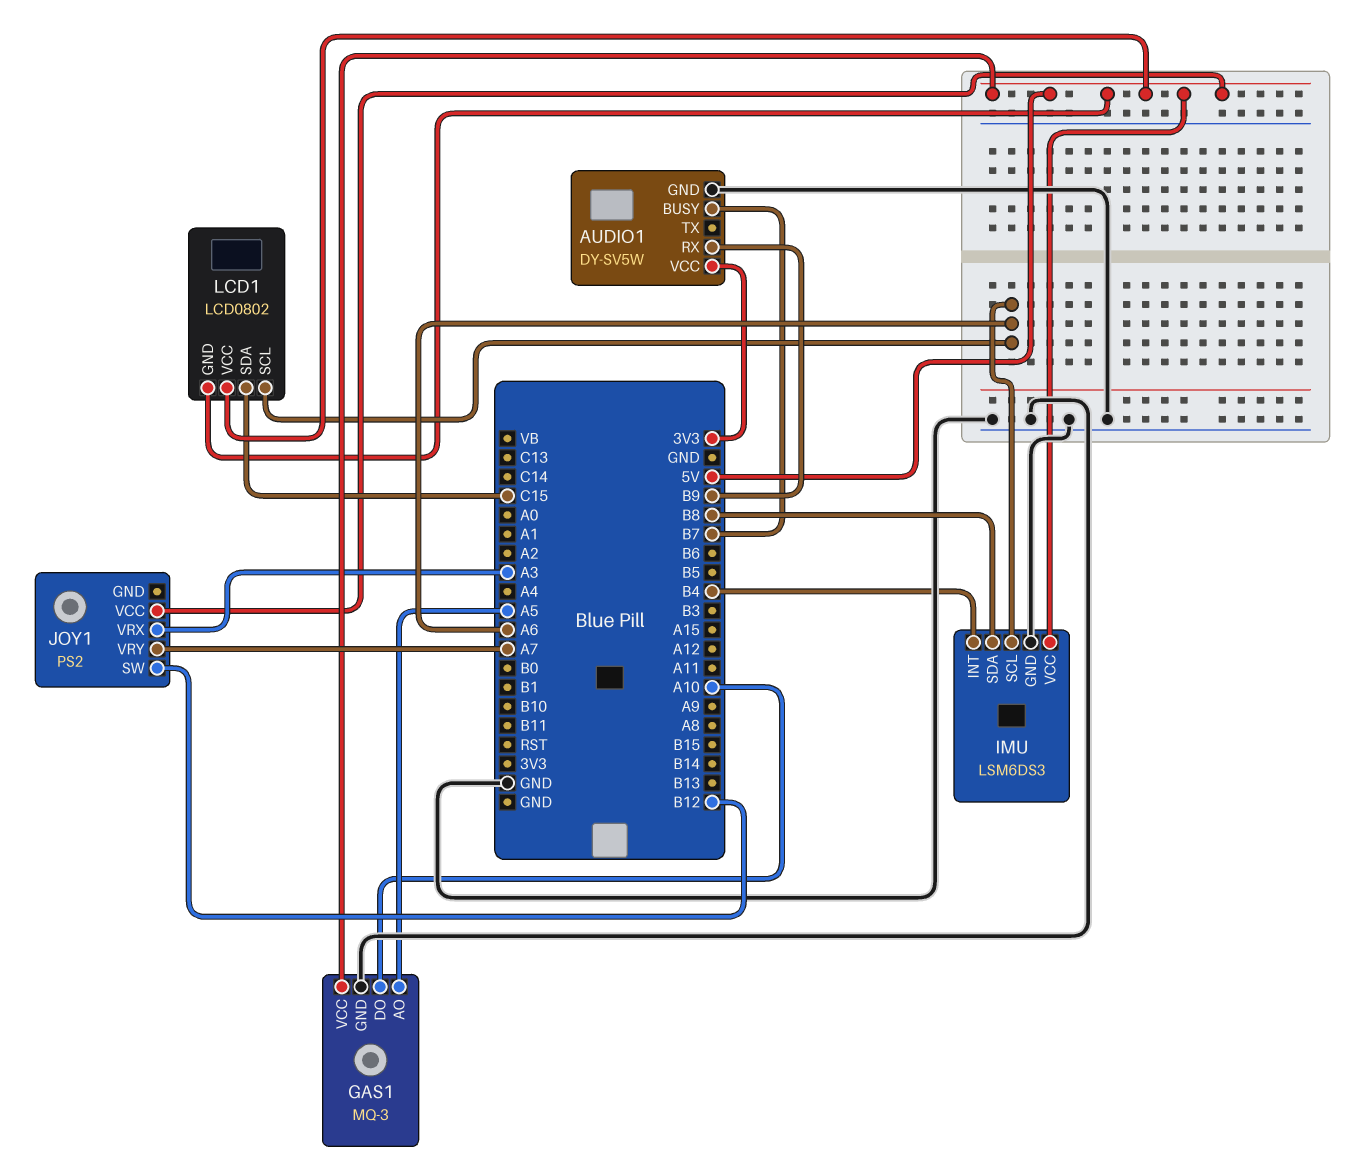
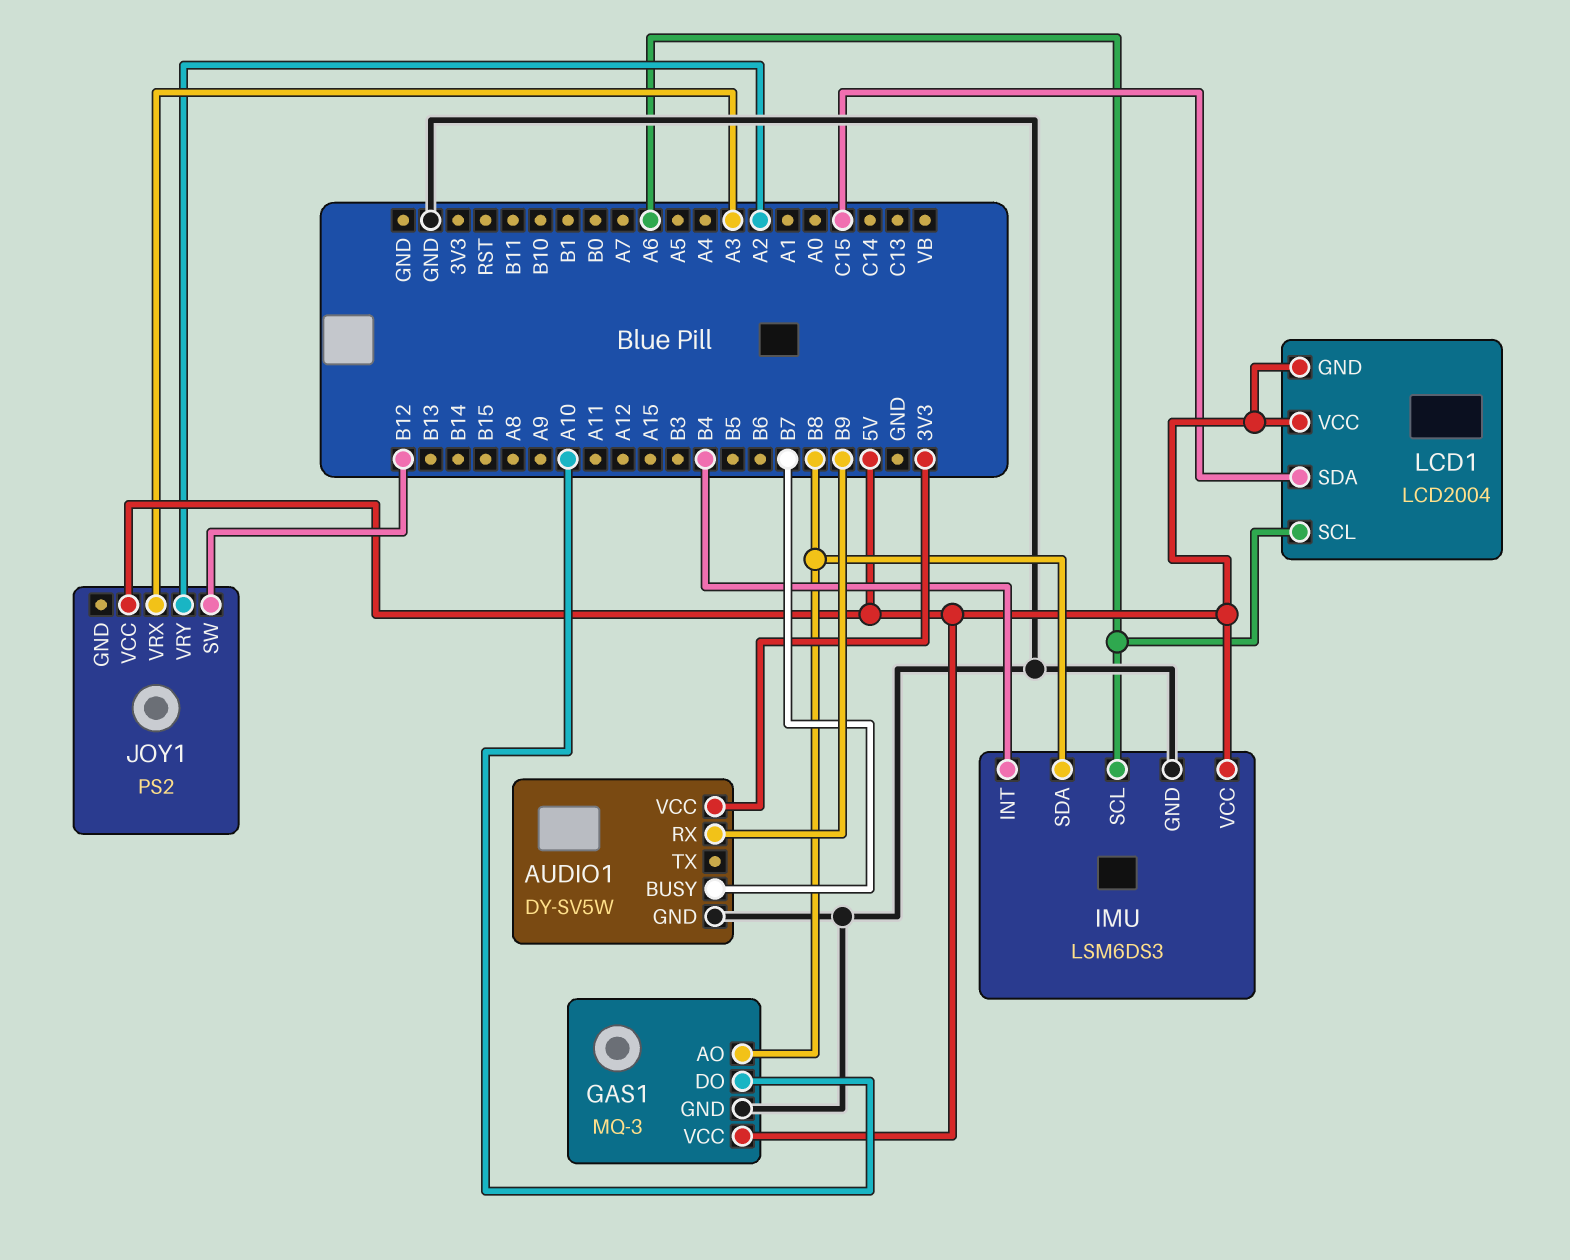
GAS1 pin AO: A5 -> B8
JOY1 pin VRY: A7 -> A2
LCD1: LCD0802 -> LCD2004

